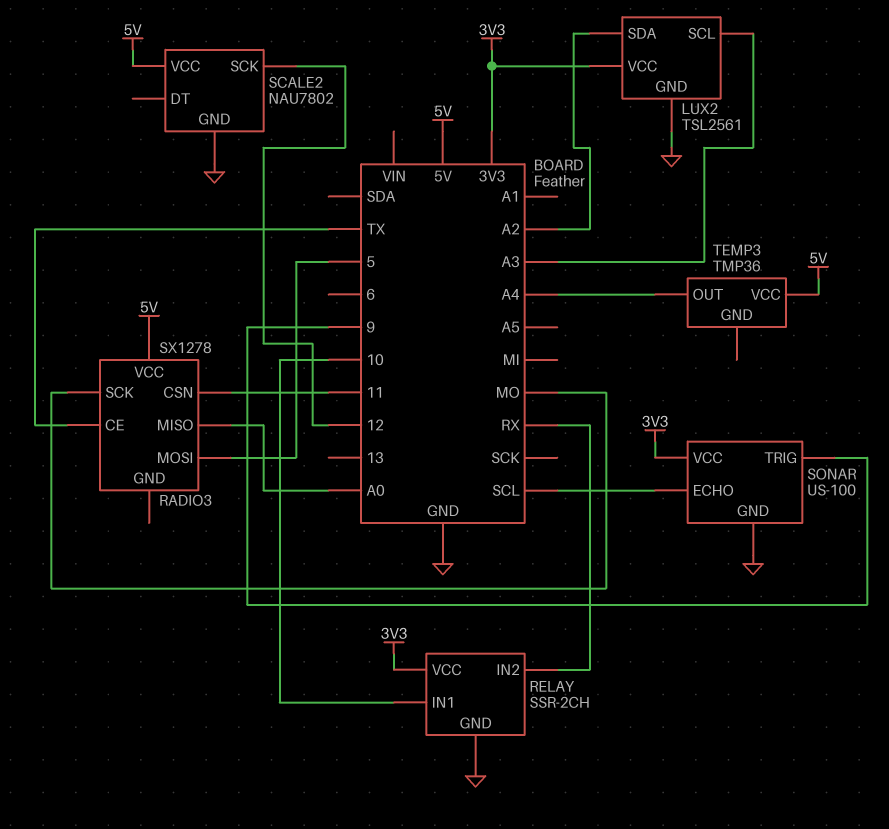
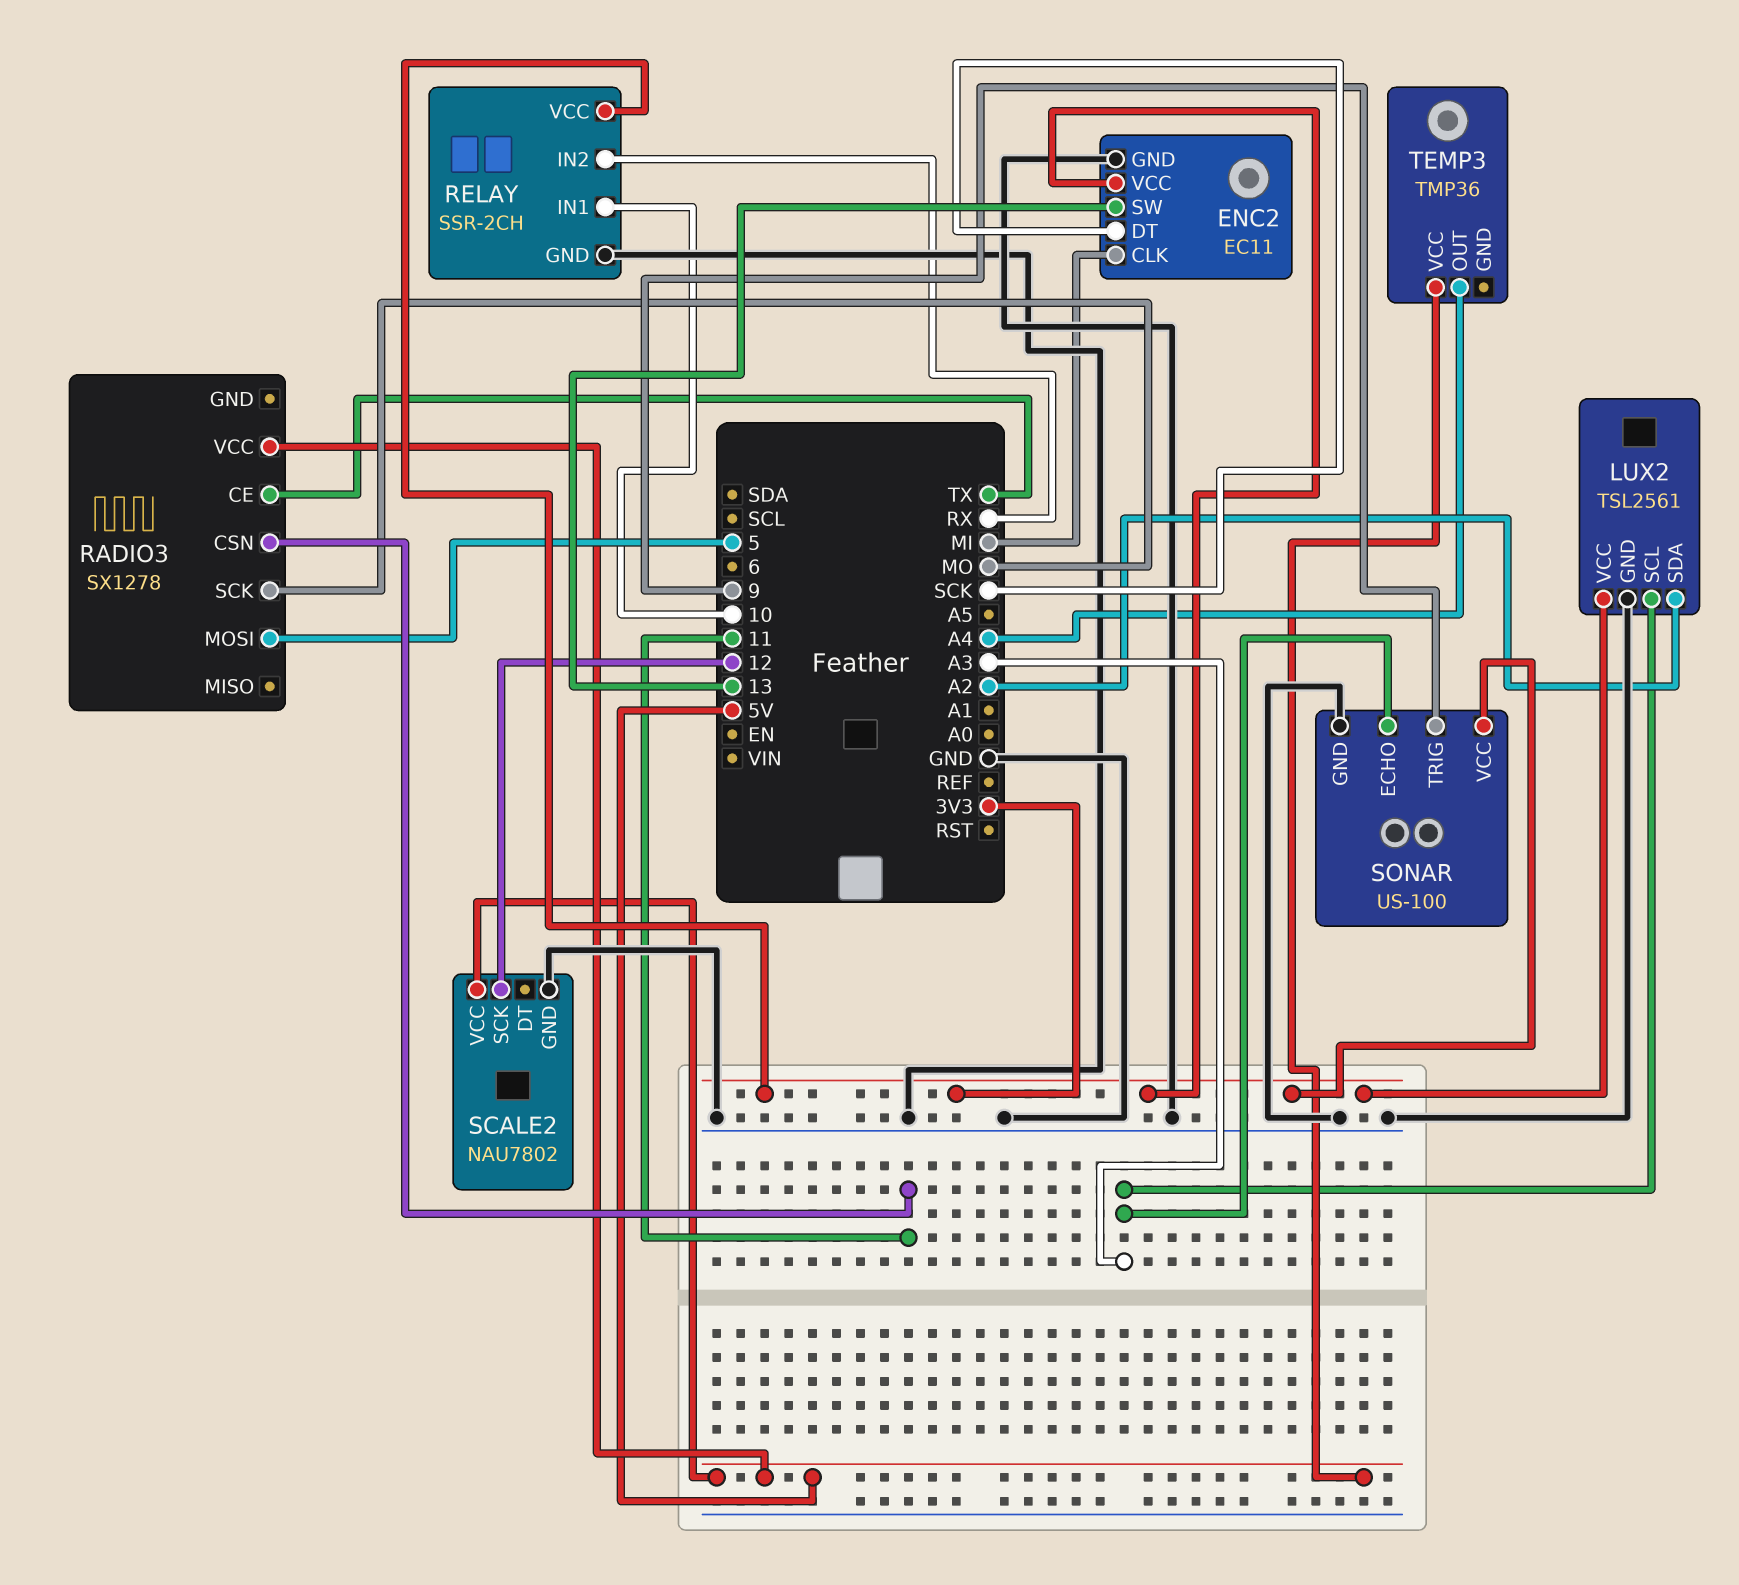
ENC2: none -> EC11
ENC2 pin CLK: none -> MI
ENC2 pin DT: none -> SCK
ENC2 pin GND: none -> GND
ENC2 pin SW: none -> 13
ENC2 pin VCC: none -> 3V3
RADIO3 pin MISO: A0 -> none
SONAR pin ECHO: SCL -> A3

